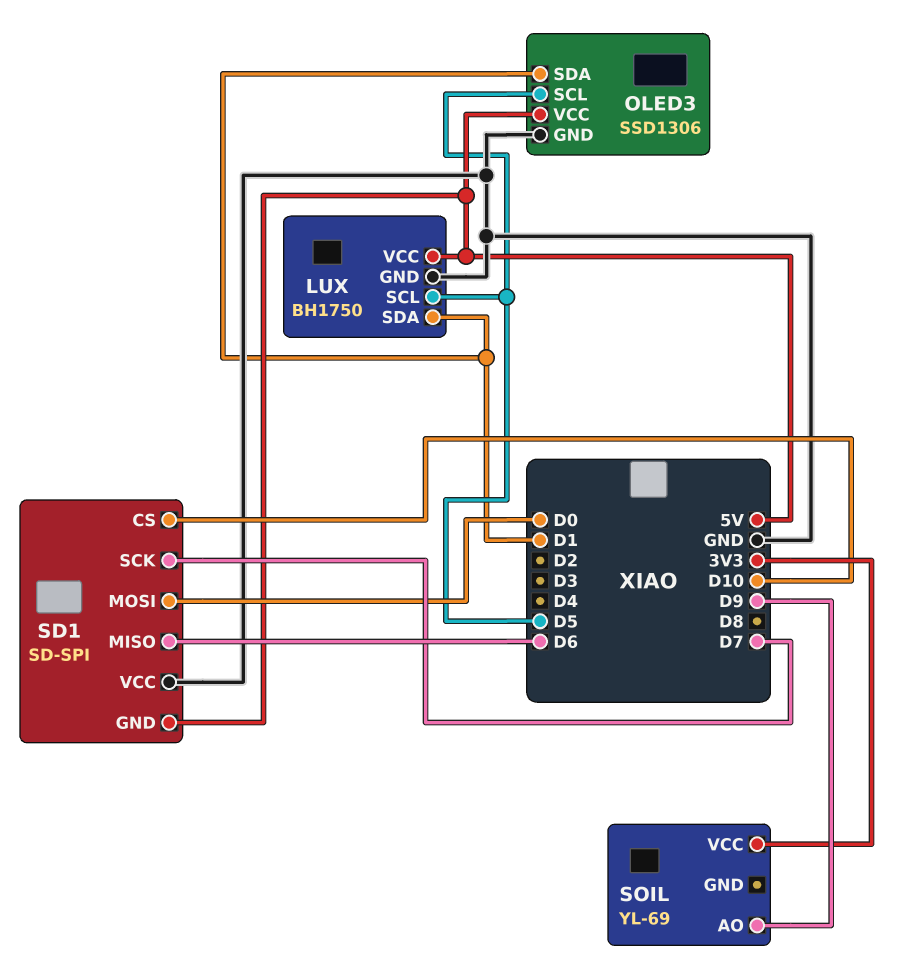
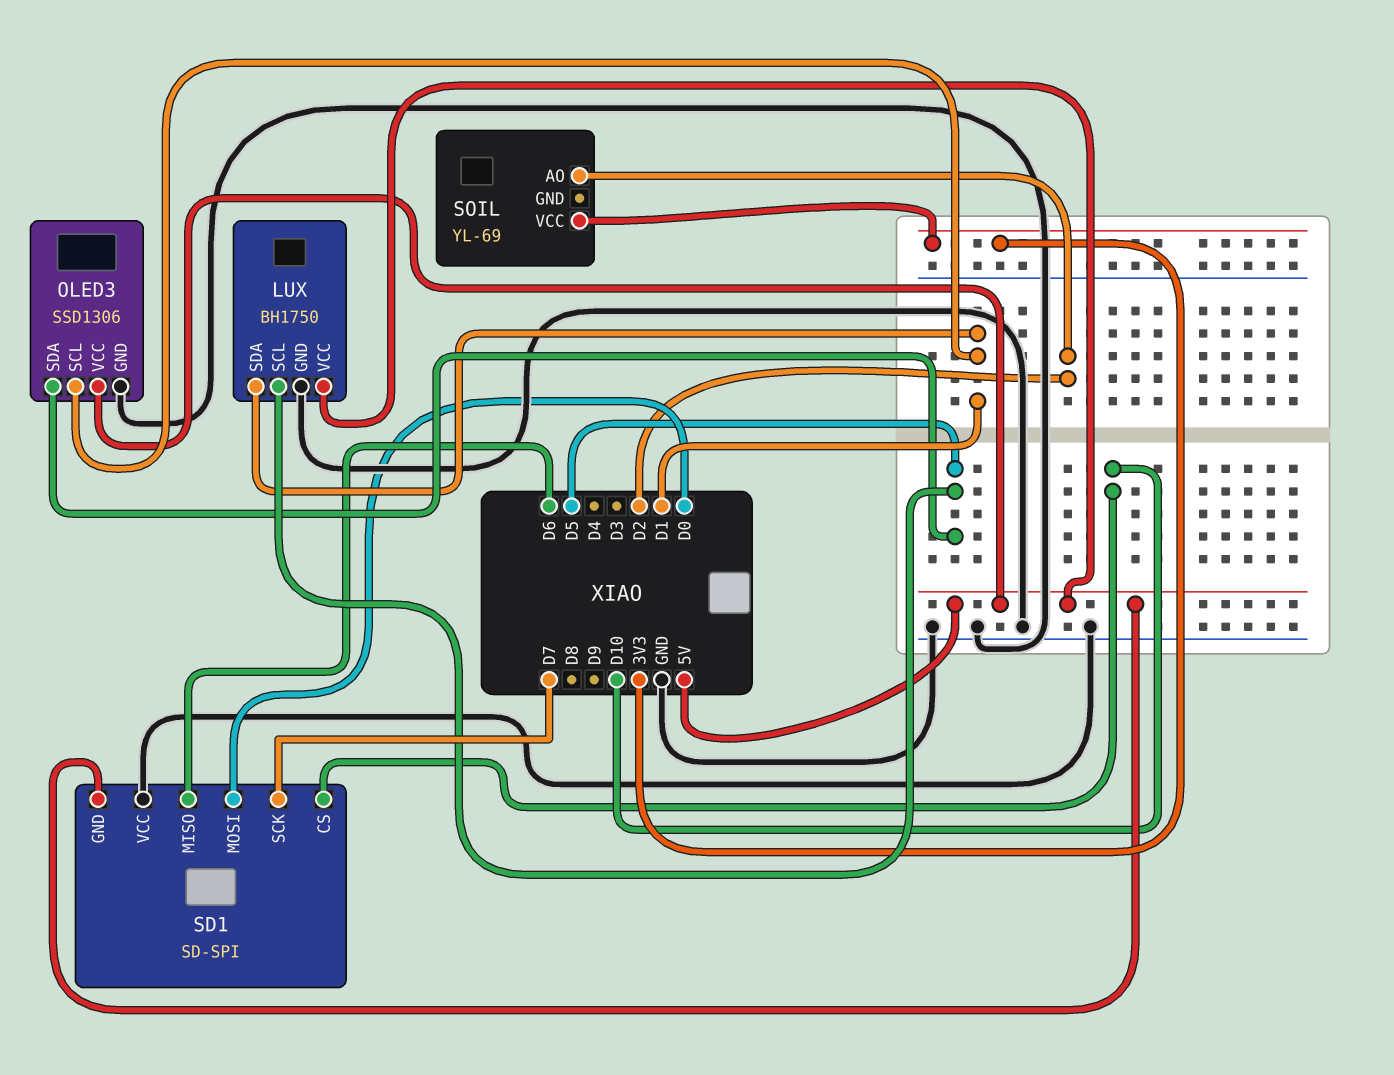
OLED3 pin SCL: D5 -> D1
OLED3 pin SDA: D1 -> D5
SOIL pin AO: D9 -> D2

